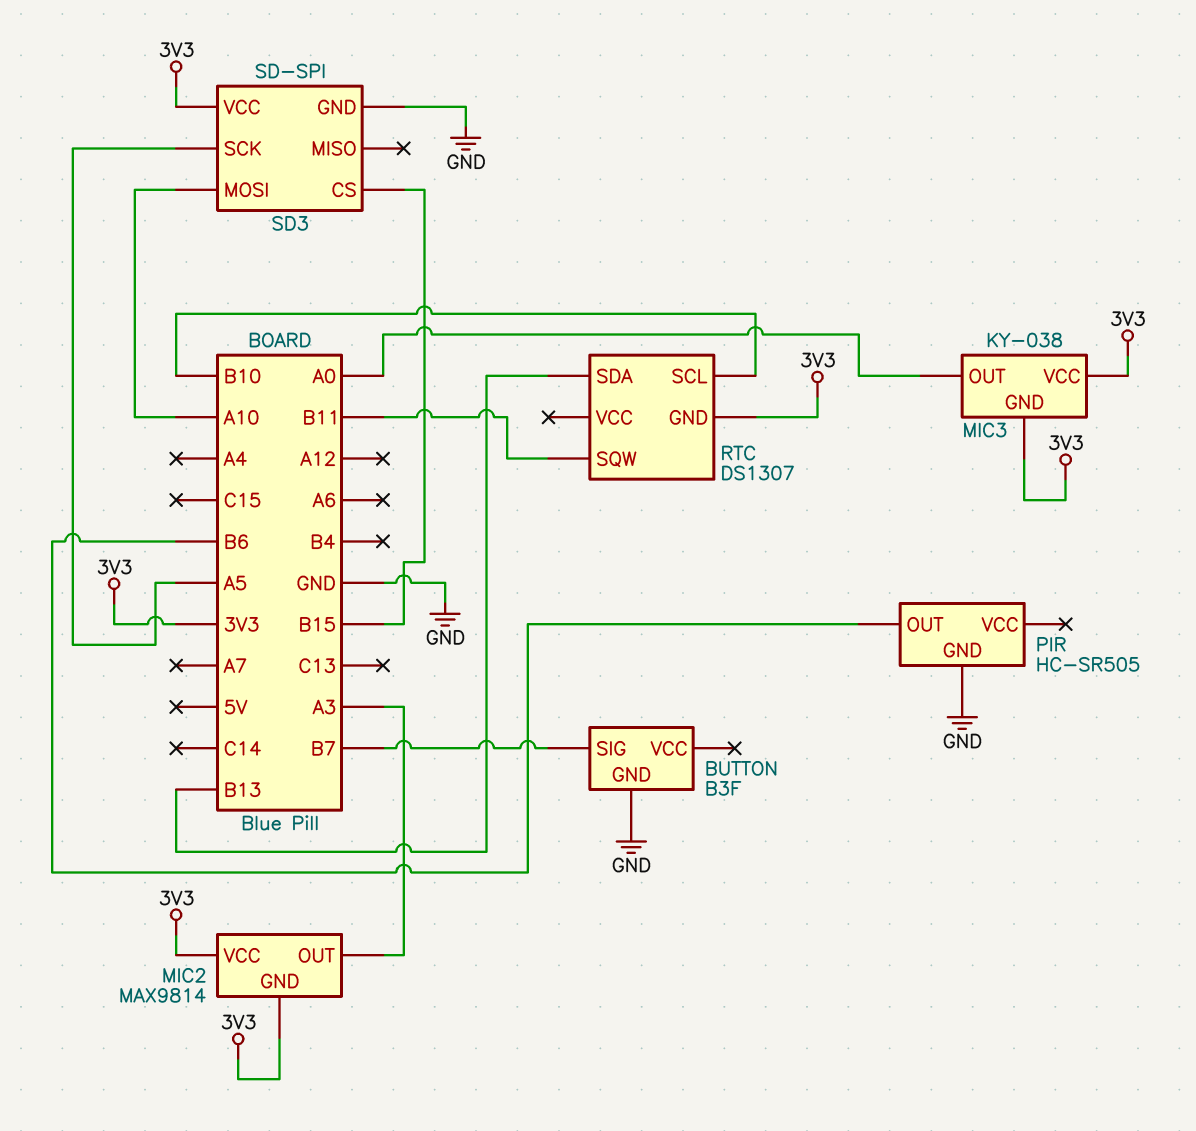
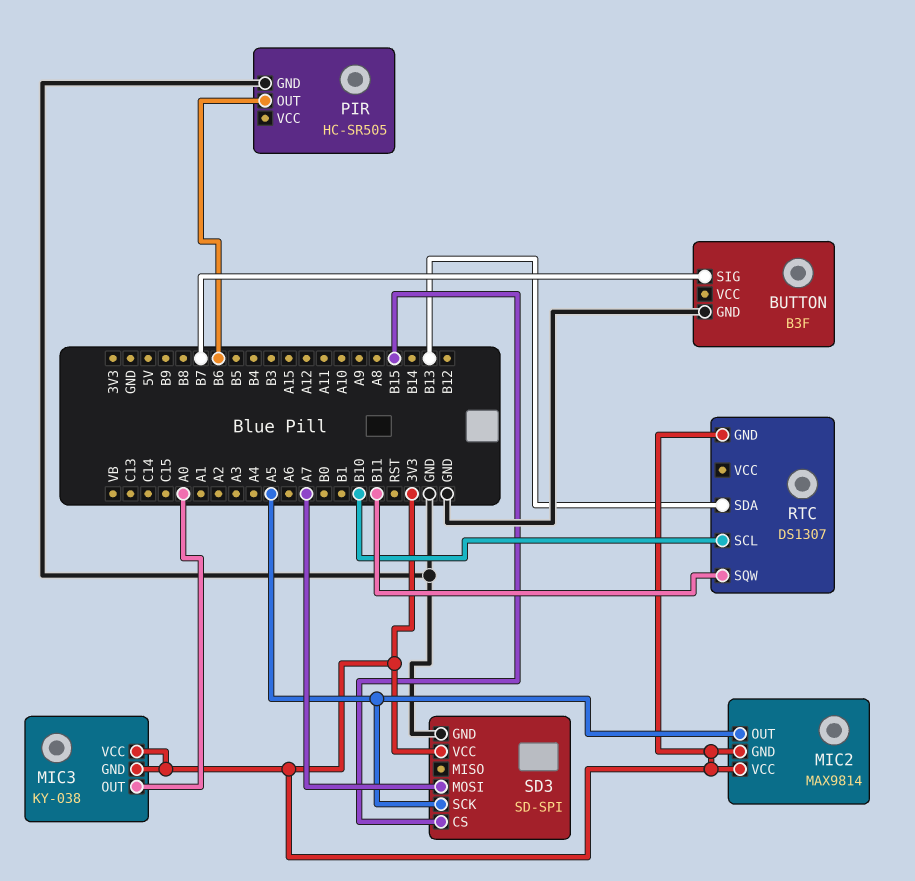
MIC2 pin OUT: A3 -> A5
SD3 pin MOSI: A10 -> A7

